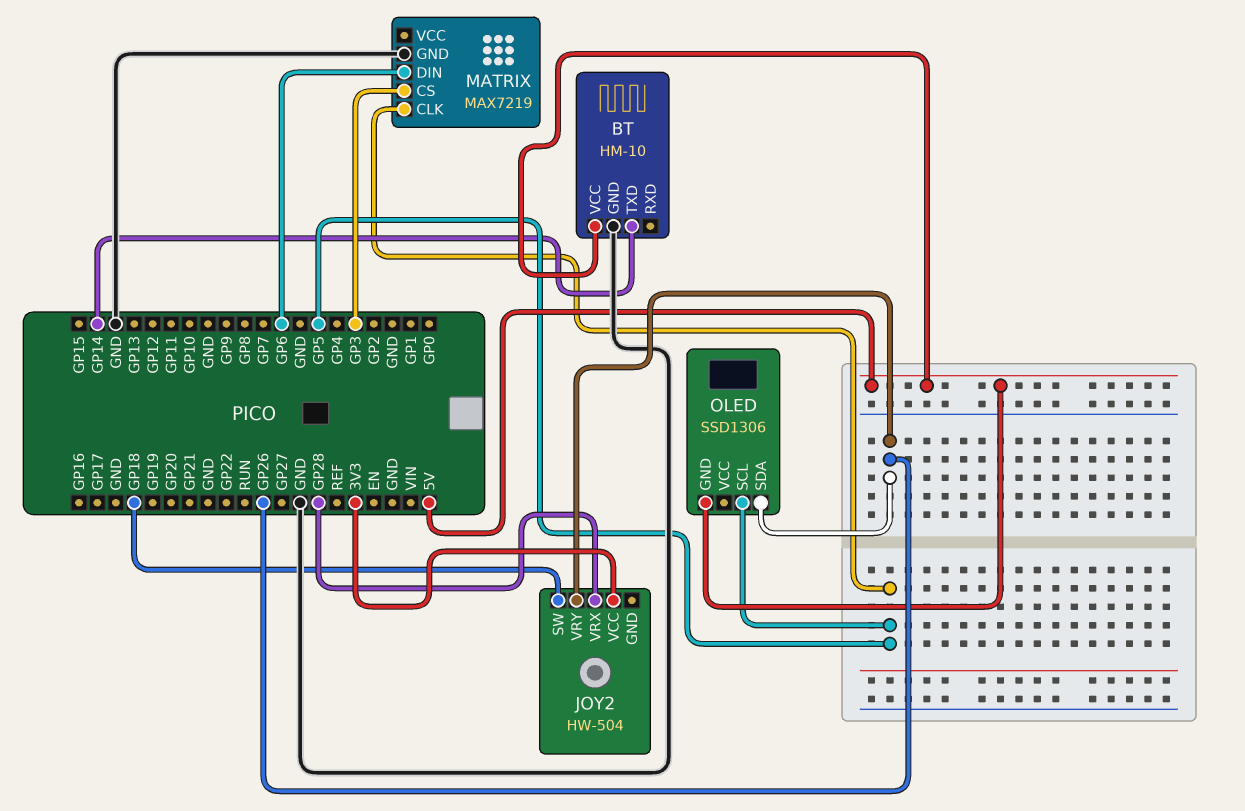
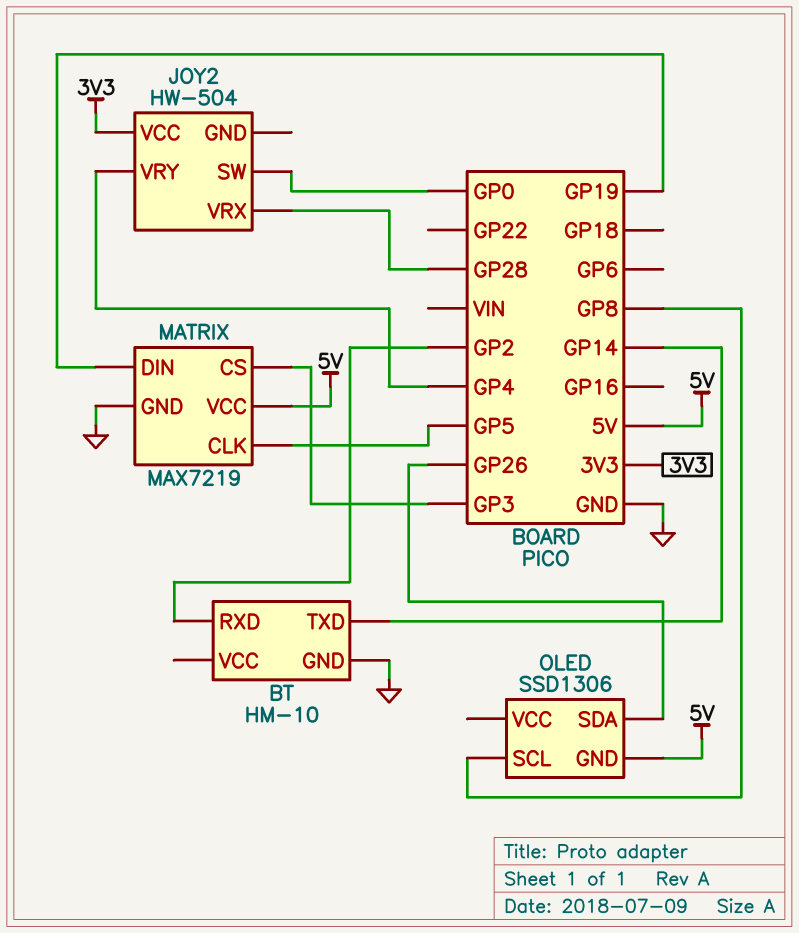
BT pin RXD: none -> GP2
BT pin VCC: 5V -> none
JOY2 pin SW: GP18 -> GP0
JOY2 pin VRY: GP26 -> GP4
MATRIX pin DIN: GP6 -> GP19
MATRIX pin VCC: none -> 5V
OLED pin SCL: GP5 -> GP8

